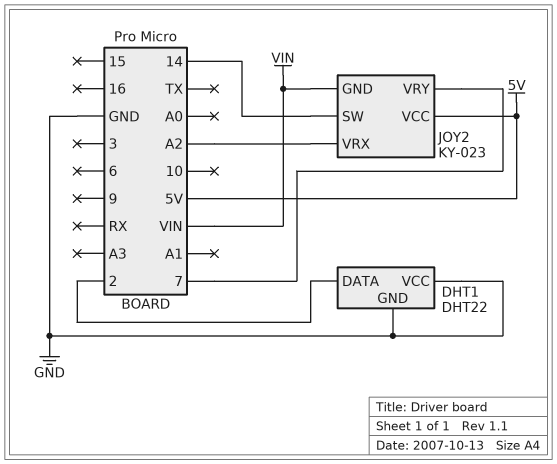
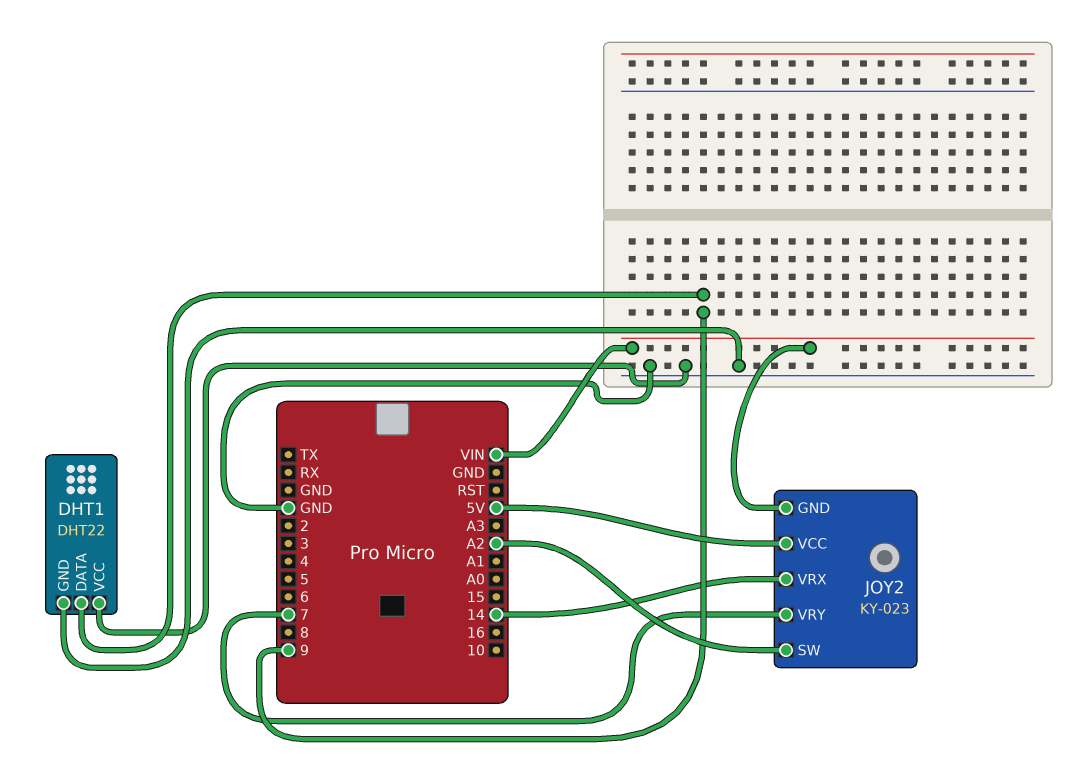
DHT1 pin DATA: 2 -> 9
JOY2 pin SW: 14 -> A2
JOY2 pin VRX: A2 -> 14

